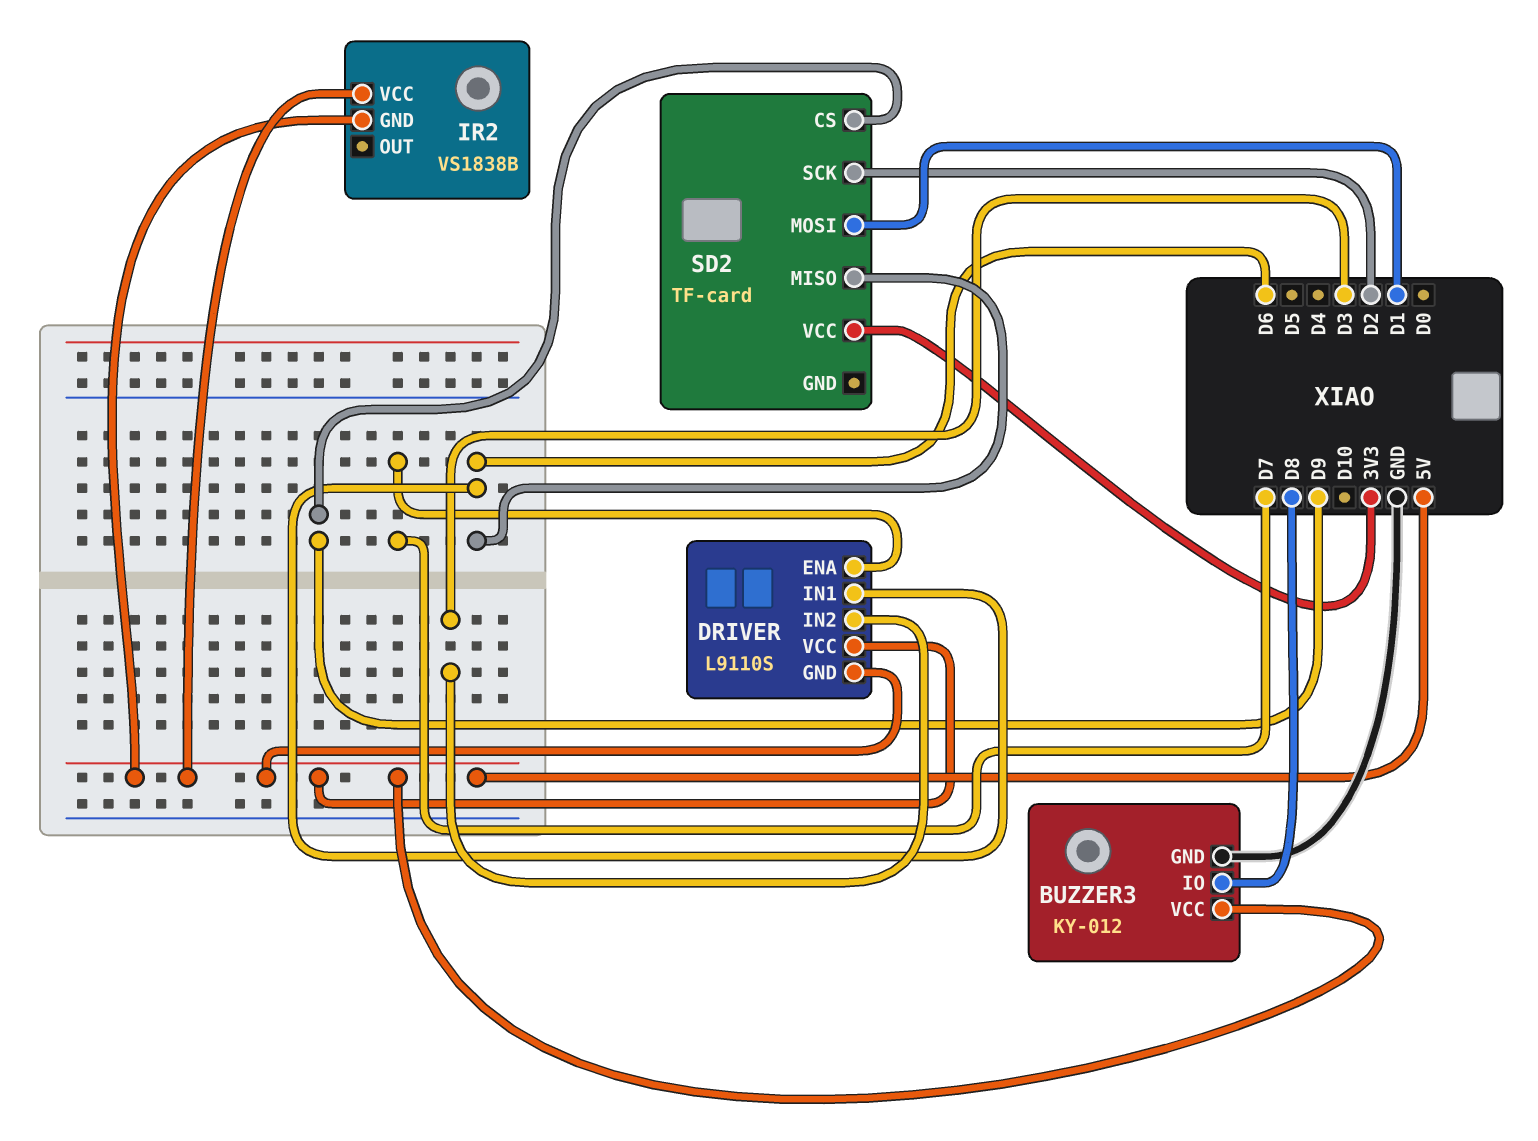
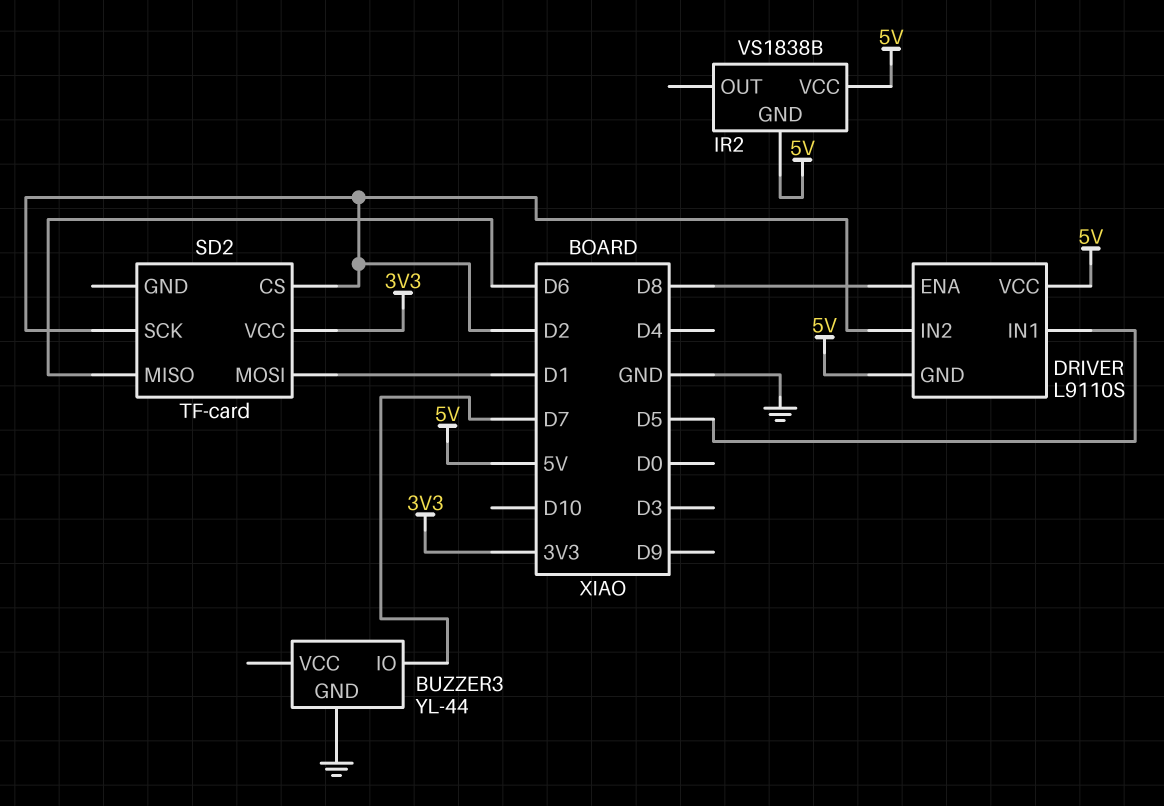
BUZZER3: KY-012 -> YL-44
BUZZER3 pin IO: D8 -> D7
BUZZER3 pin VCC: 5V -> none
DRIVER pin ENA: D7 -> D8
DRIVER pin IN1: D6 -> D5
DRIVER pin IN2: D3 -> D2
SD2 pin CS: D9 -> D2

